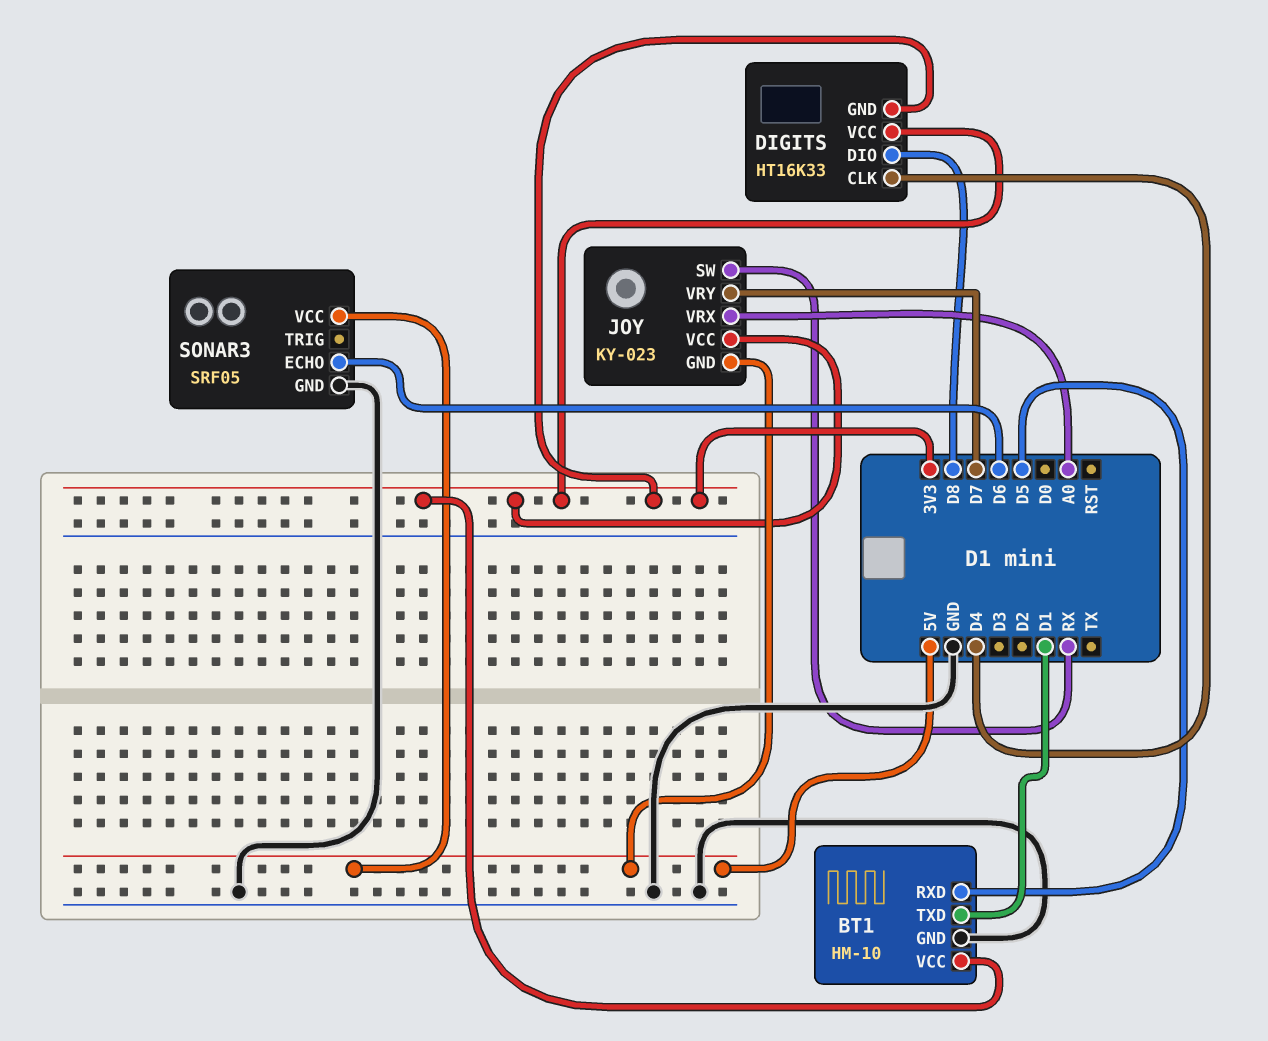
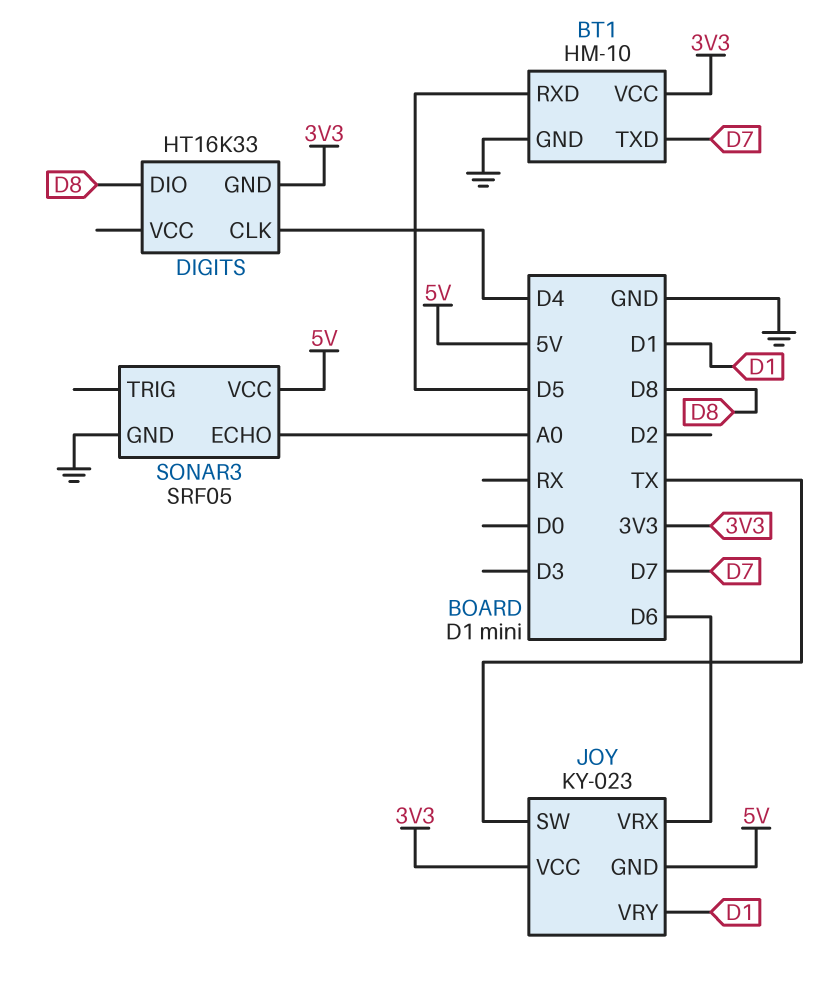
BT1 pin TXD: D1 -> D7
DIGITS pin VCC: 3V3 -> none
JOY pin SW: RX -> TX
JOY pin VRX: A0 -> D6
JOY pin VRY: D7 -> D1
SONAR3 pin ECHO: D6 -> A0

